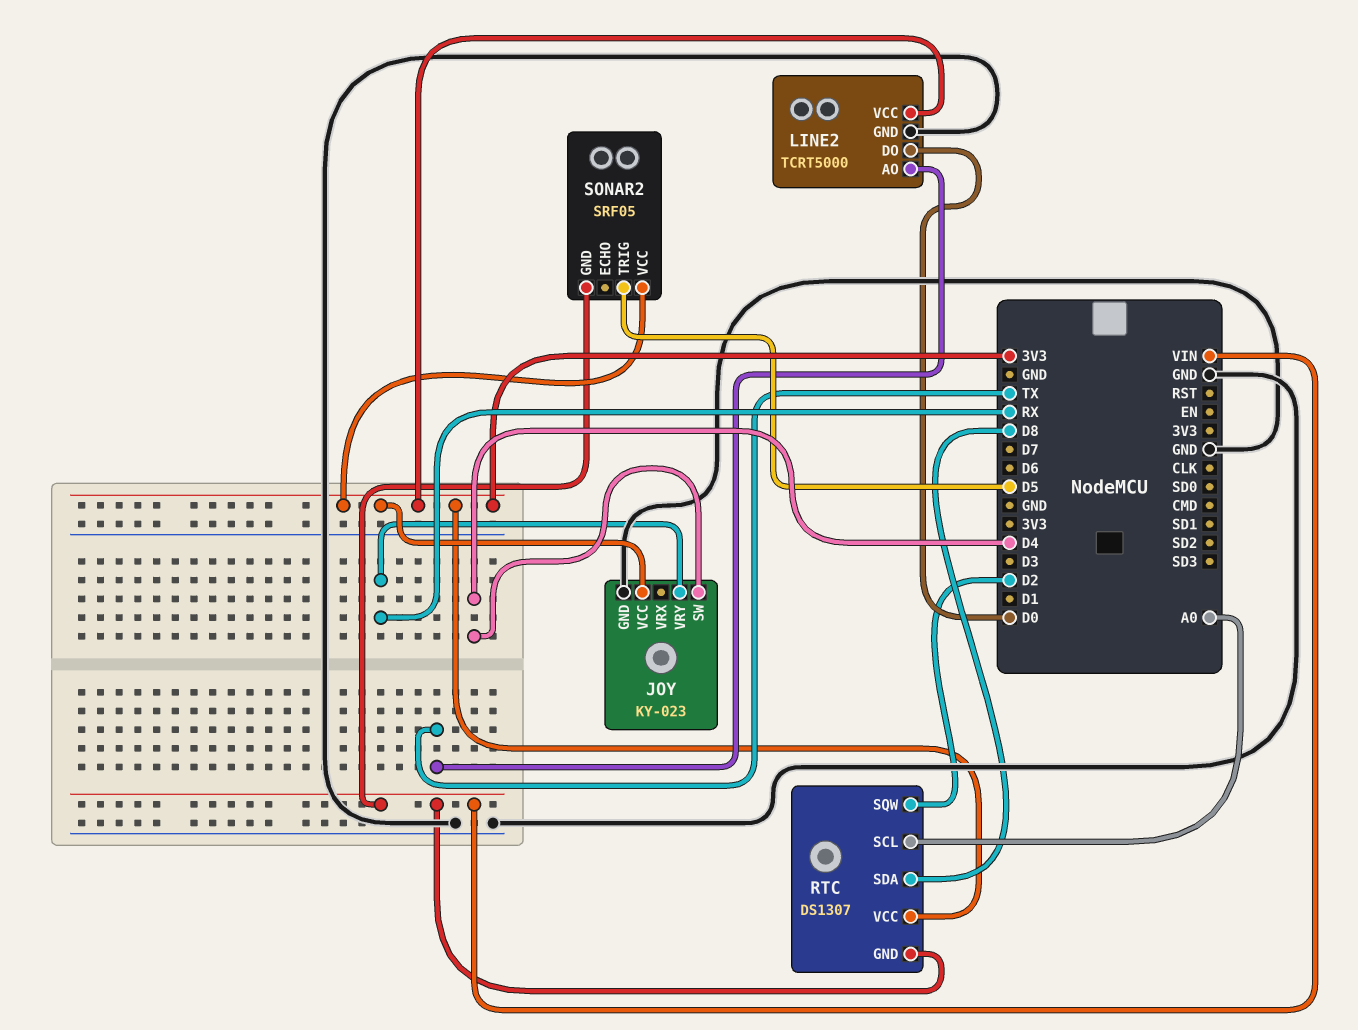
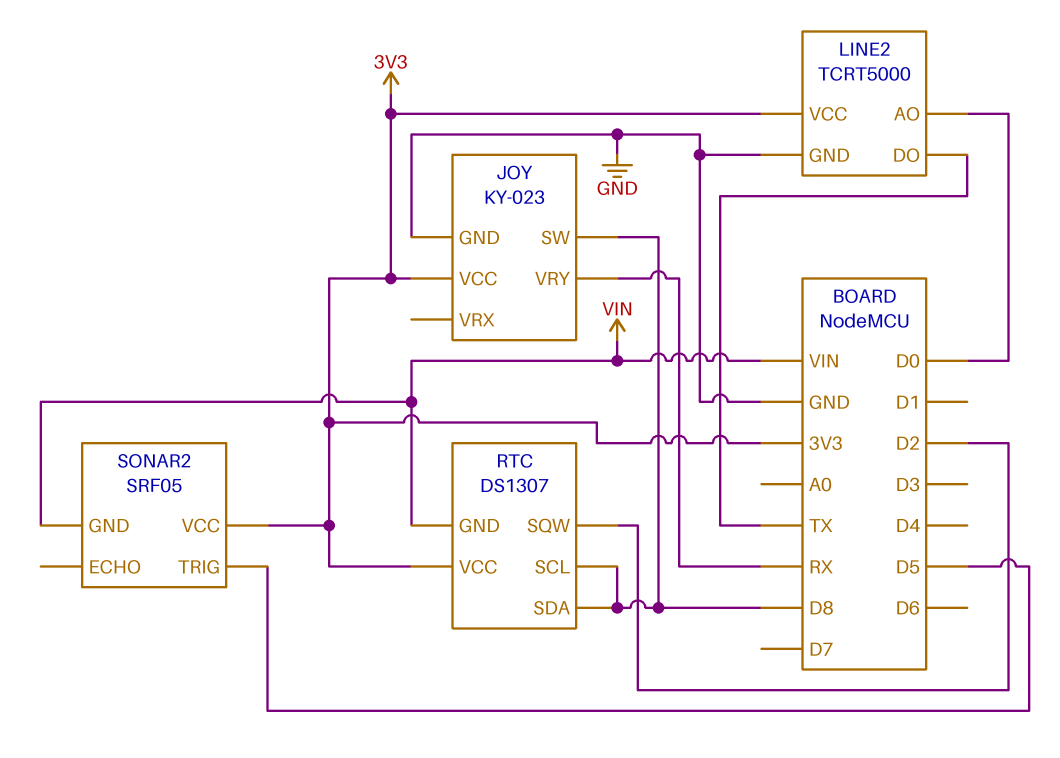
JOY pin SW: D4 -> D8
LINE2 pin AO: TX -> D0
LINE2 pin DO: D0 -> TX
RTC pin SCL: A0 -> D8

